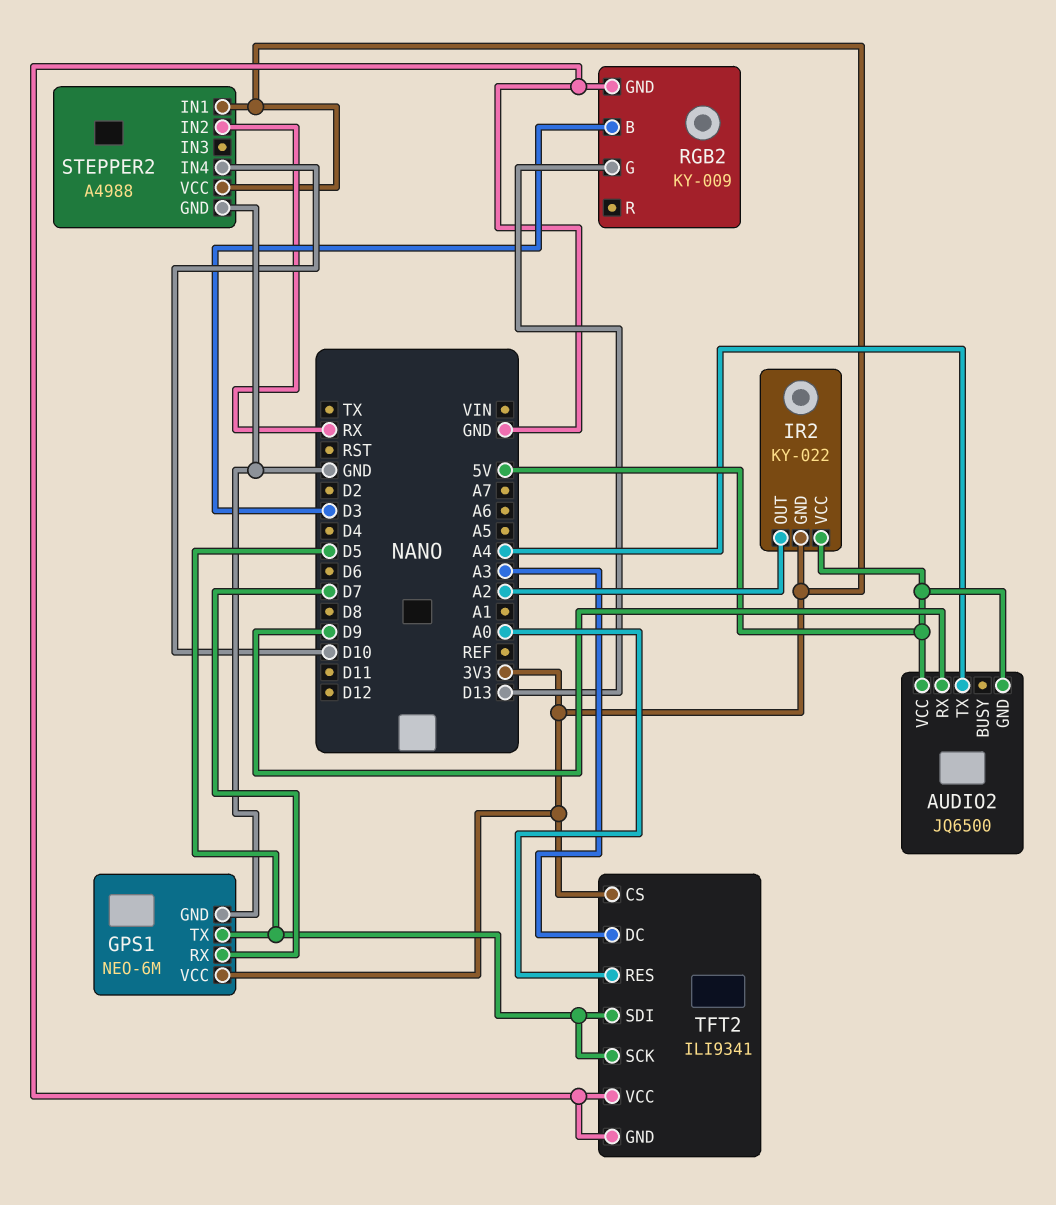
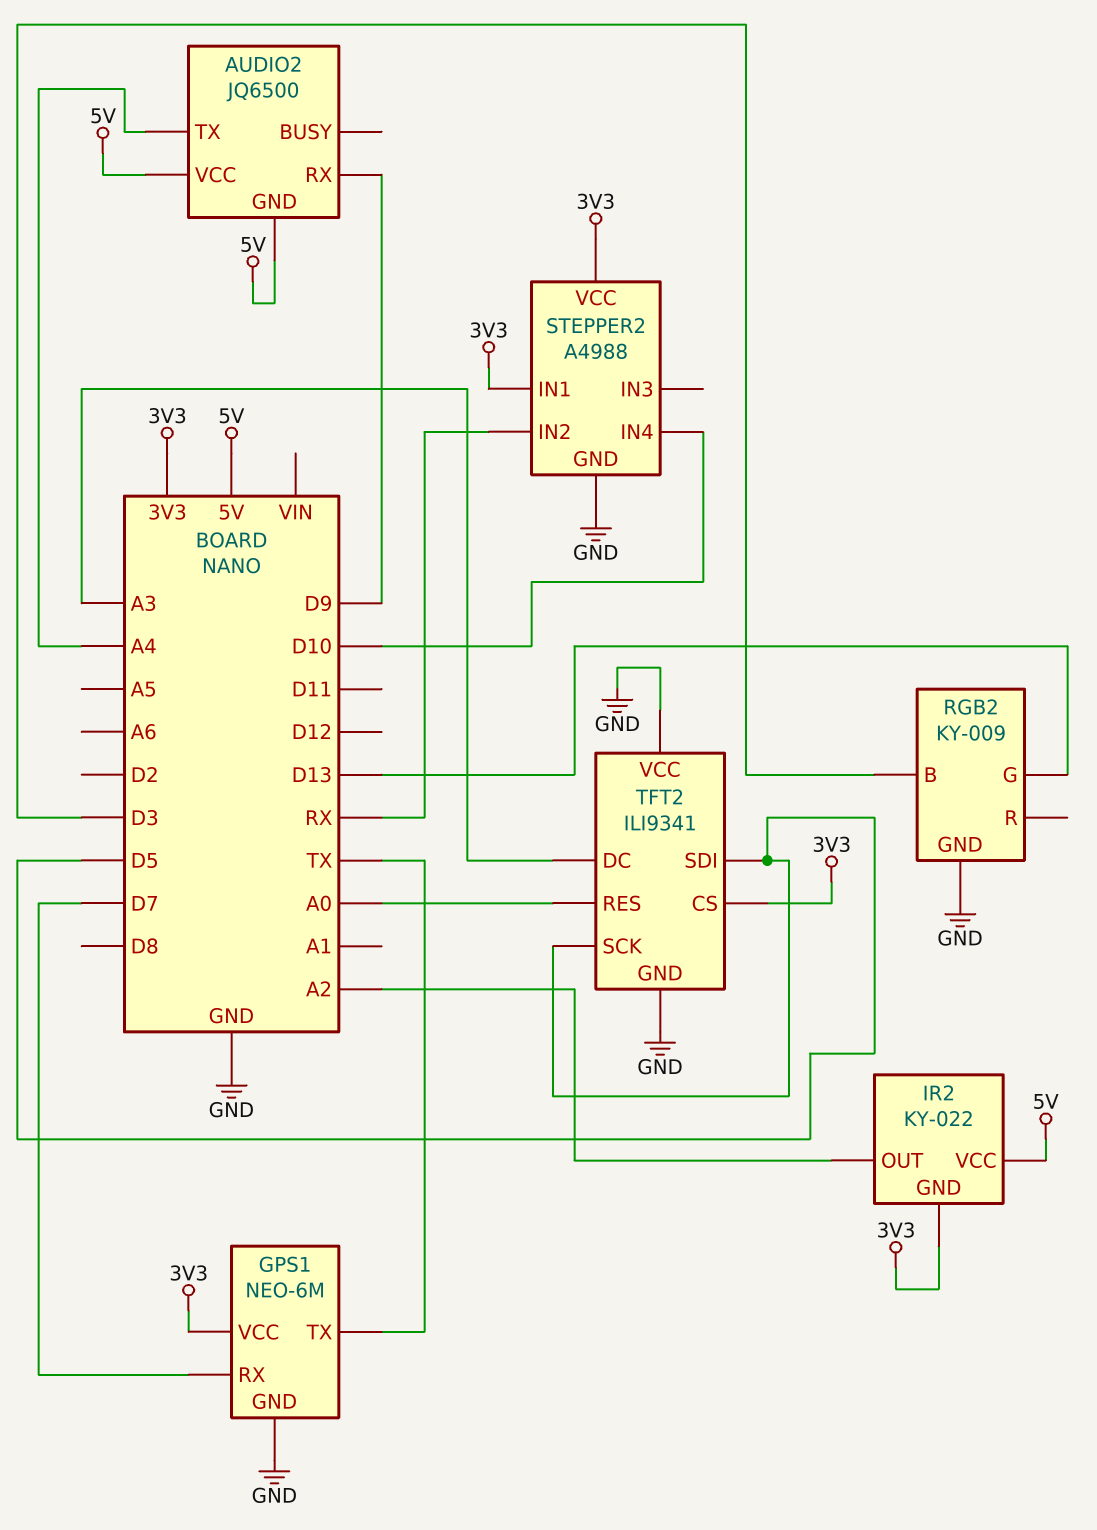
GPS1 pin TX: D5 -> TX

